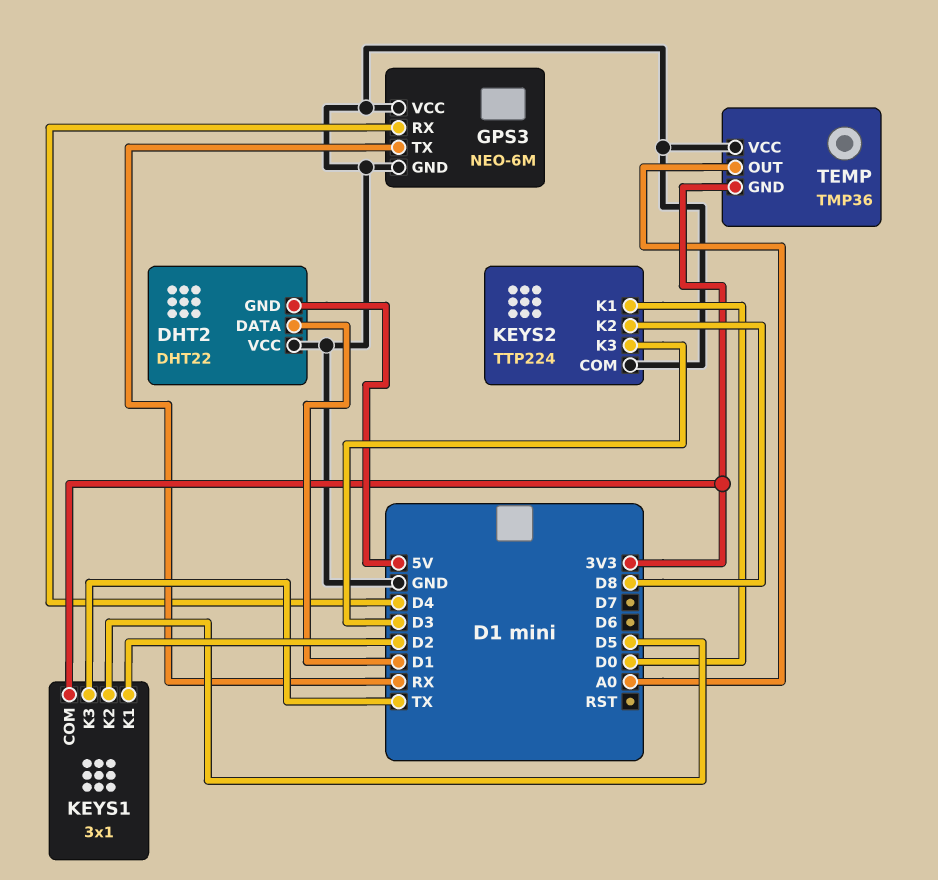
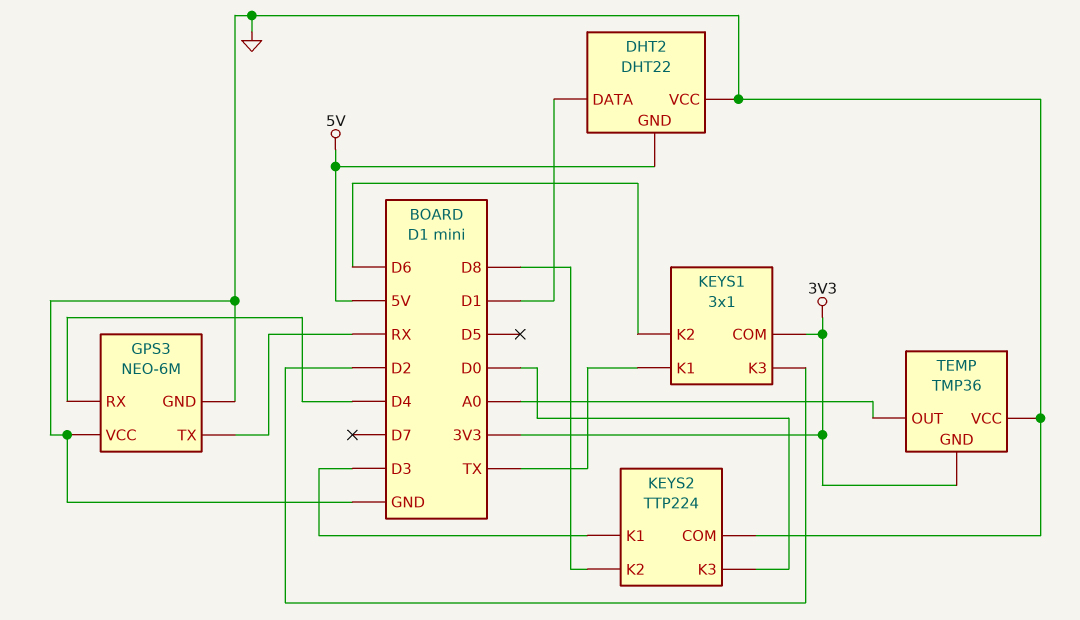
KEYS1 pin K1: D2 -> TX
KEYS1 pin K2: D5 -> D6
KEYS1 pin K3: TX -> D2
KEYS2 pin K1: D0 -> D3
KEYS2 pin K3: D3 -> D0

